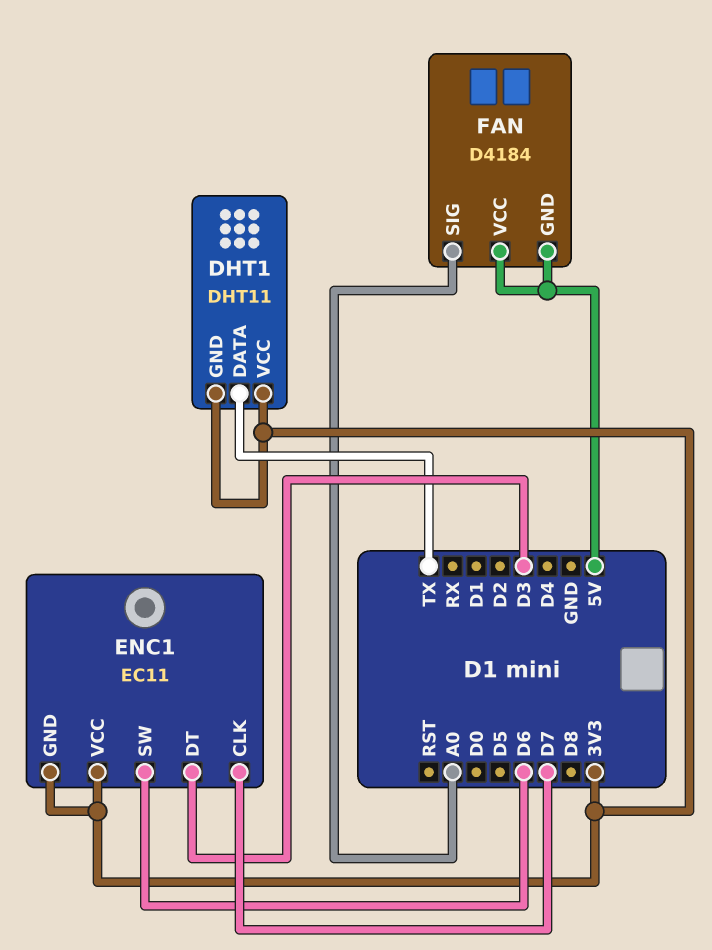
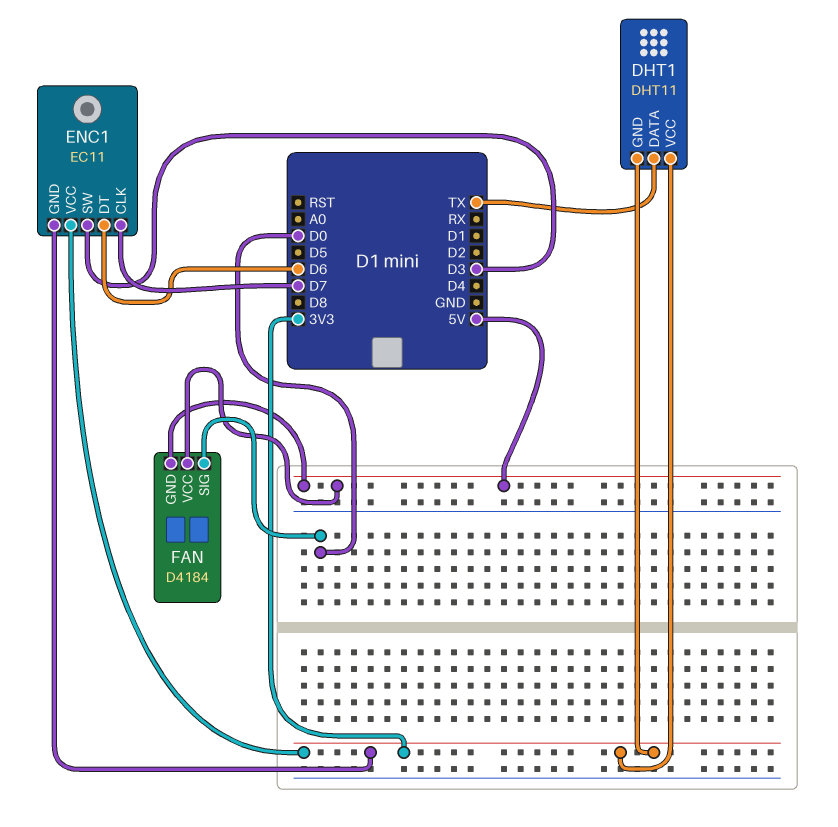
ENC1 pin DT: D3 -> D6
ENC1 pin SW: D6 -> D3
FAN pin SIG: A0 -> D0

